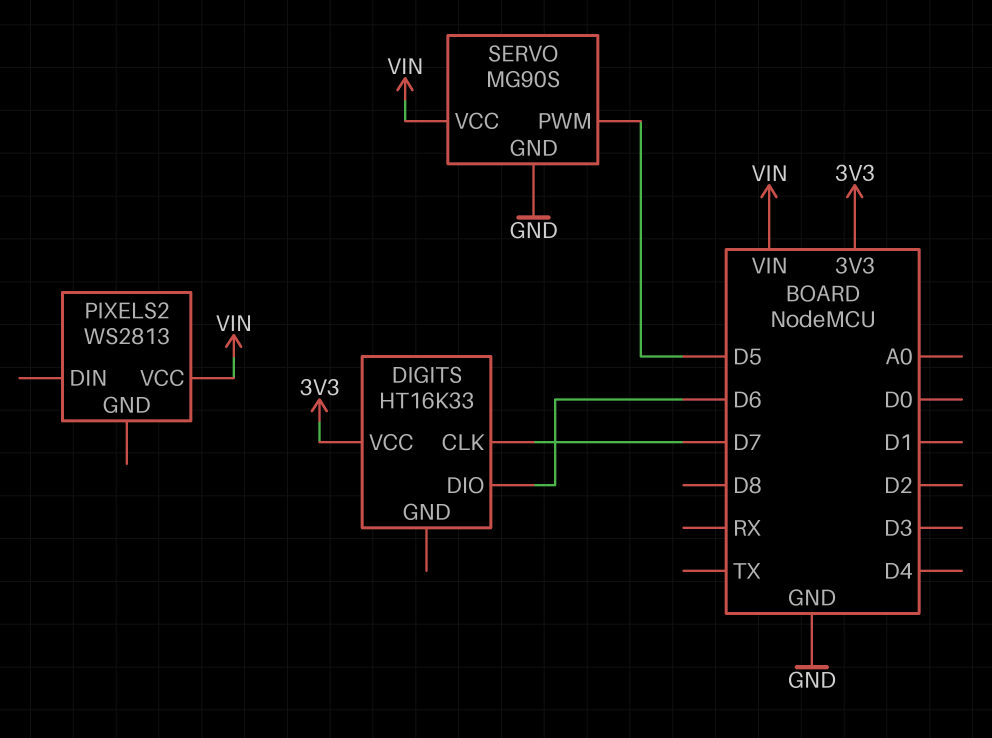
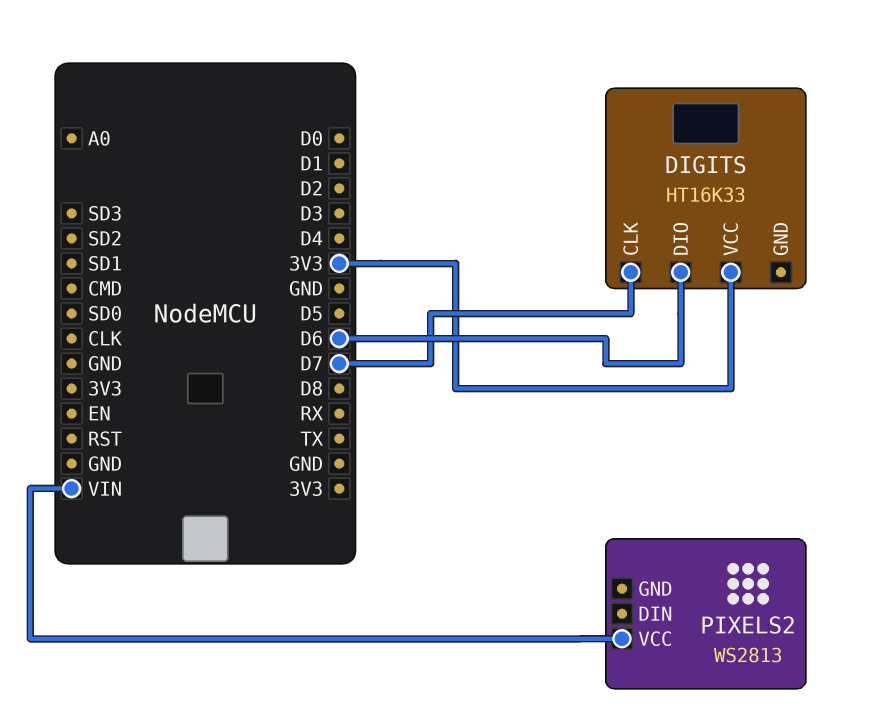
SERVO: MG90S -> none
SERVO pin GND: GND -> none
SERVO pin PWM: D5 -> none
SERVO pin VCC: VIN -> none

